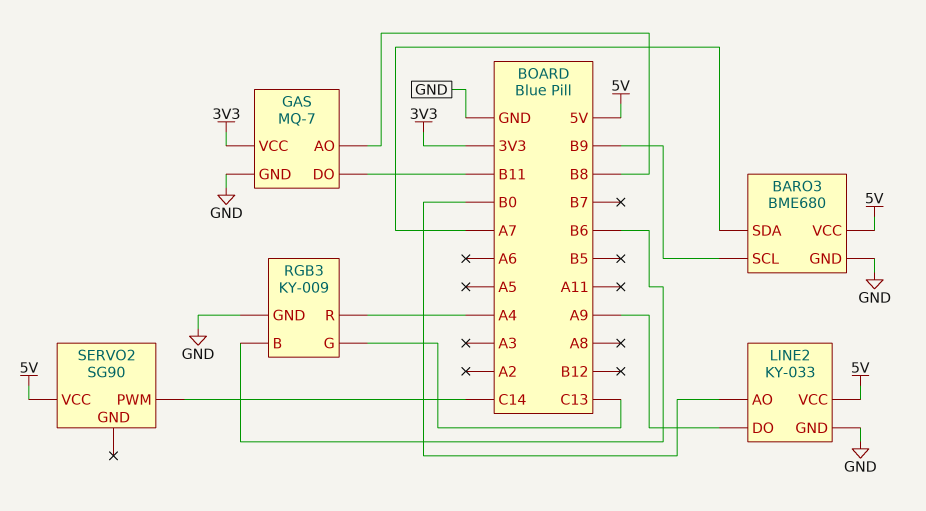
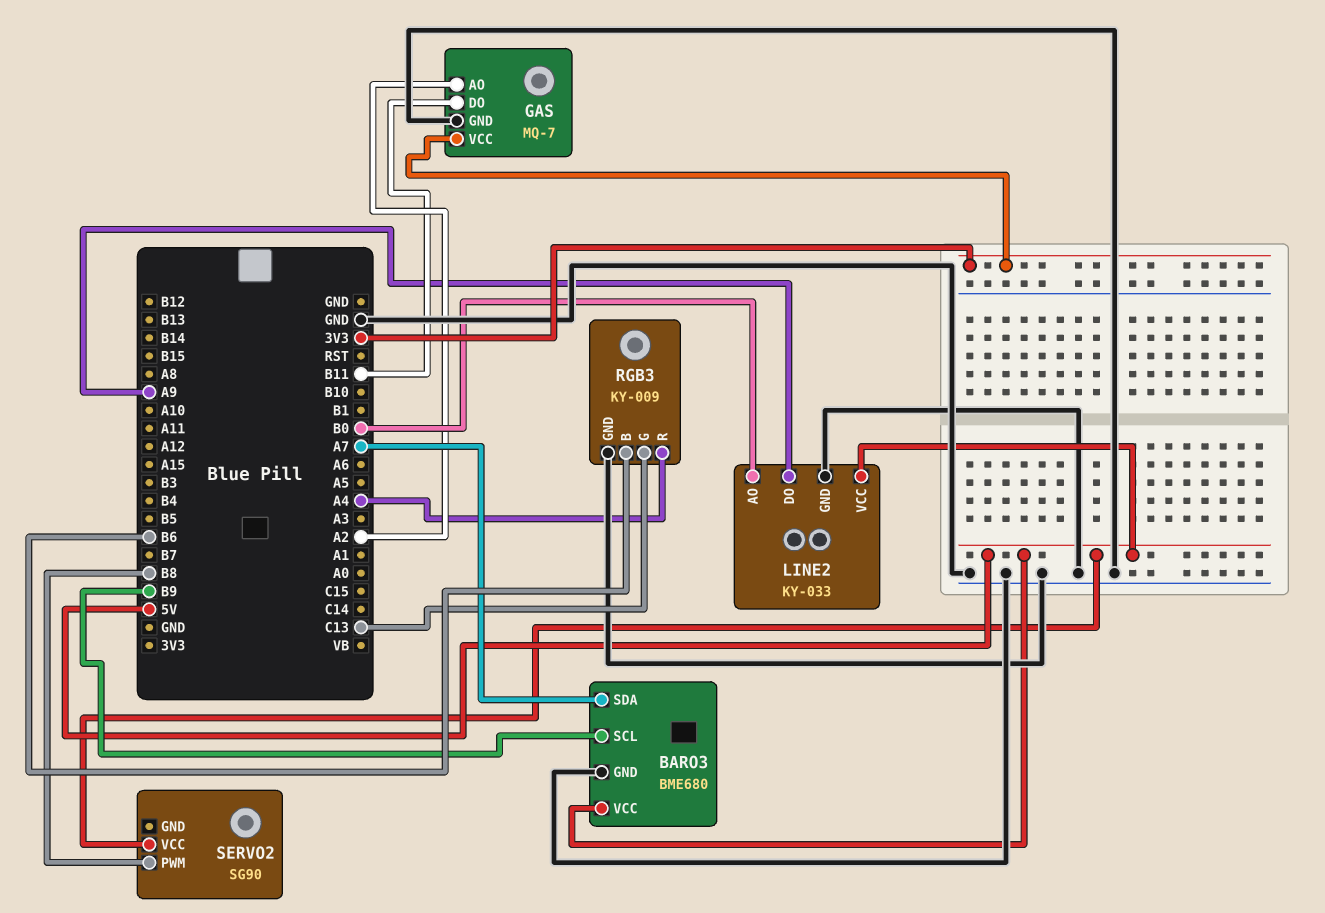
GAS pin AO: B8 -> A2
SERVO2 pin PWM: C14 -> B8

